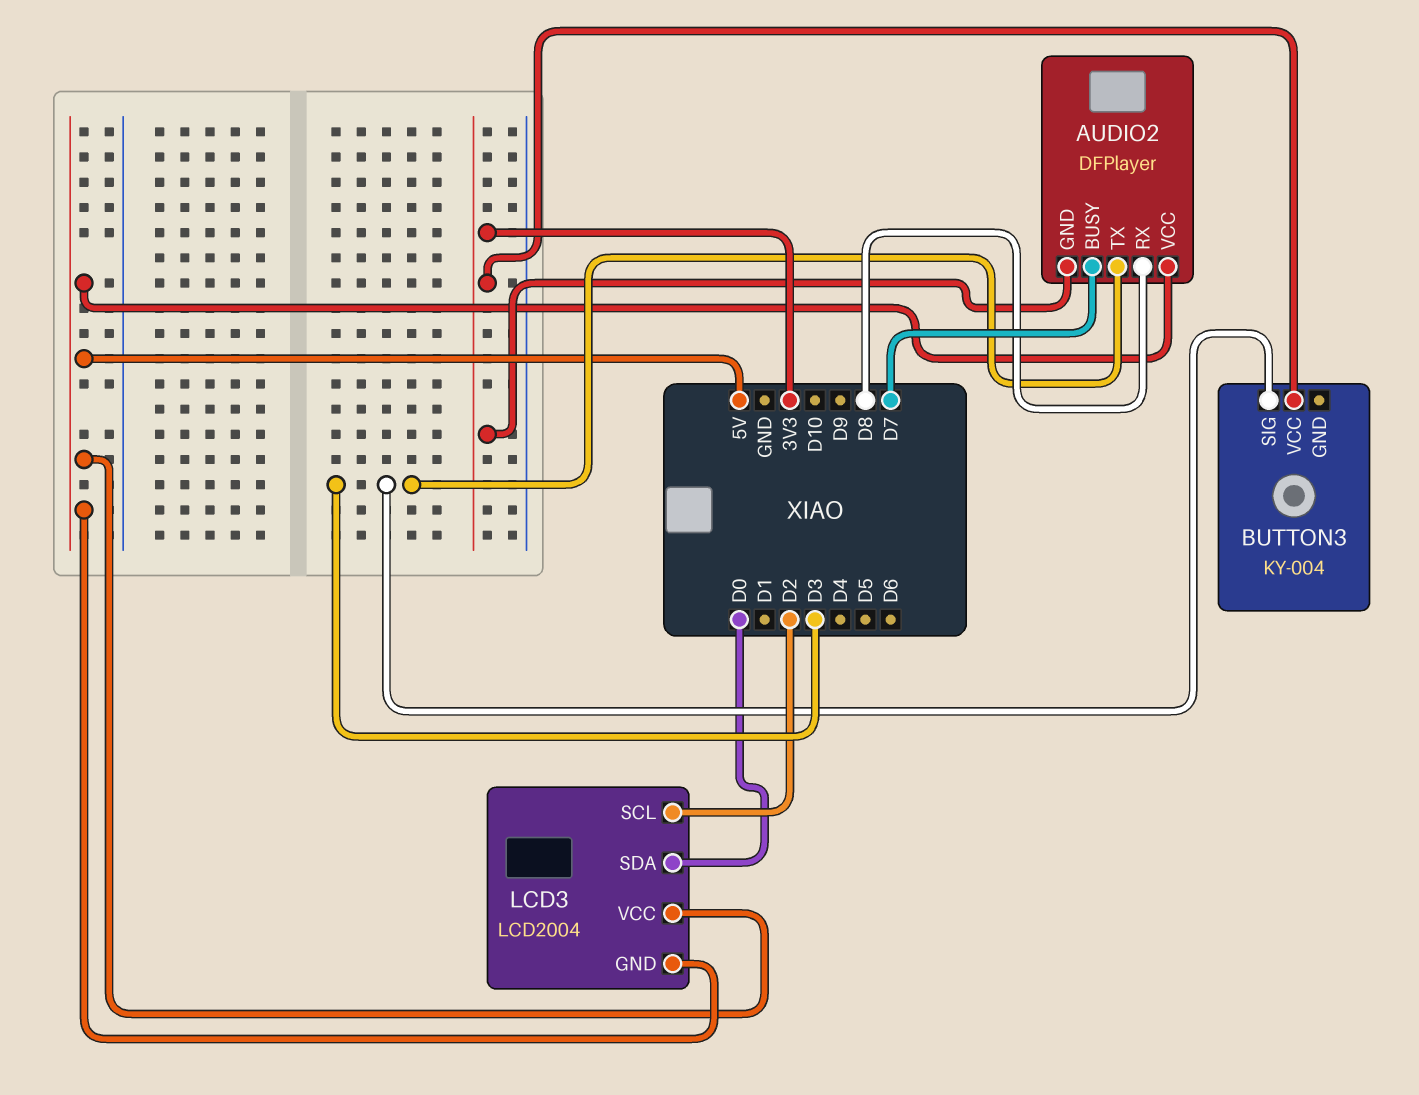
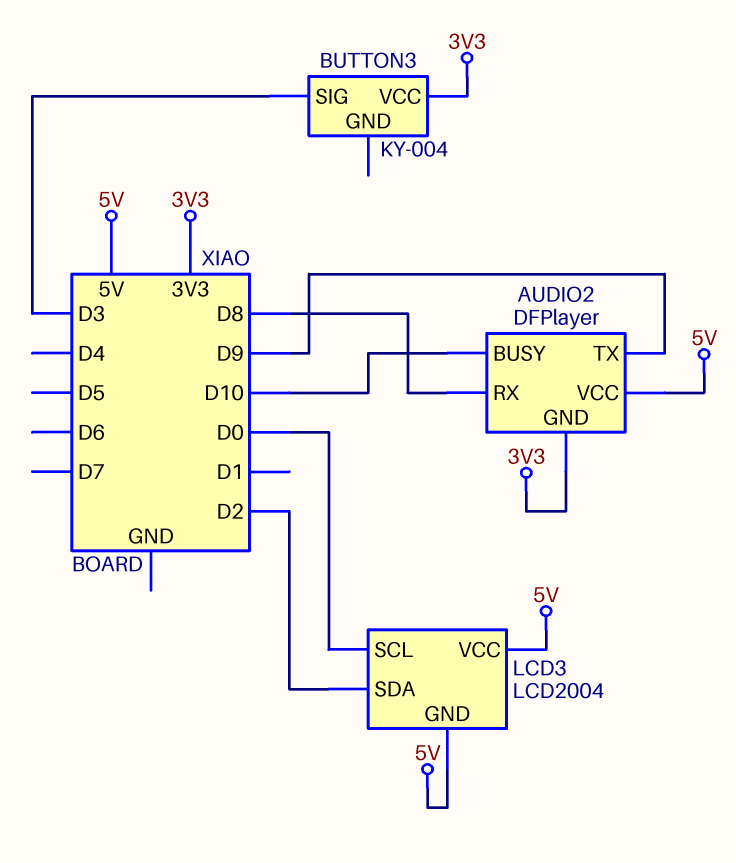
AUDIO2 pin BUSY: D7 -> D10
AUDIO2 pin TX: D3 -> D9
LCD3 pin SCL: D2 -> D0
LCD3 pin SDA: D0 -> D2

